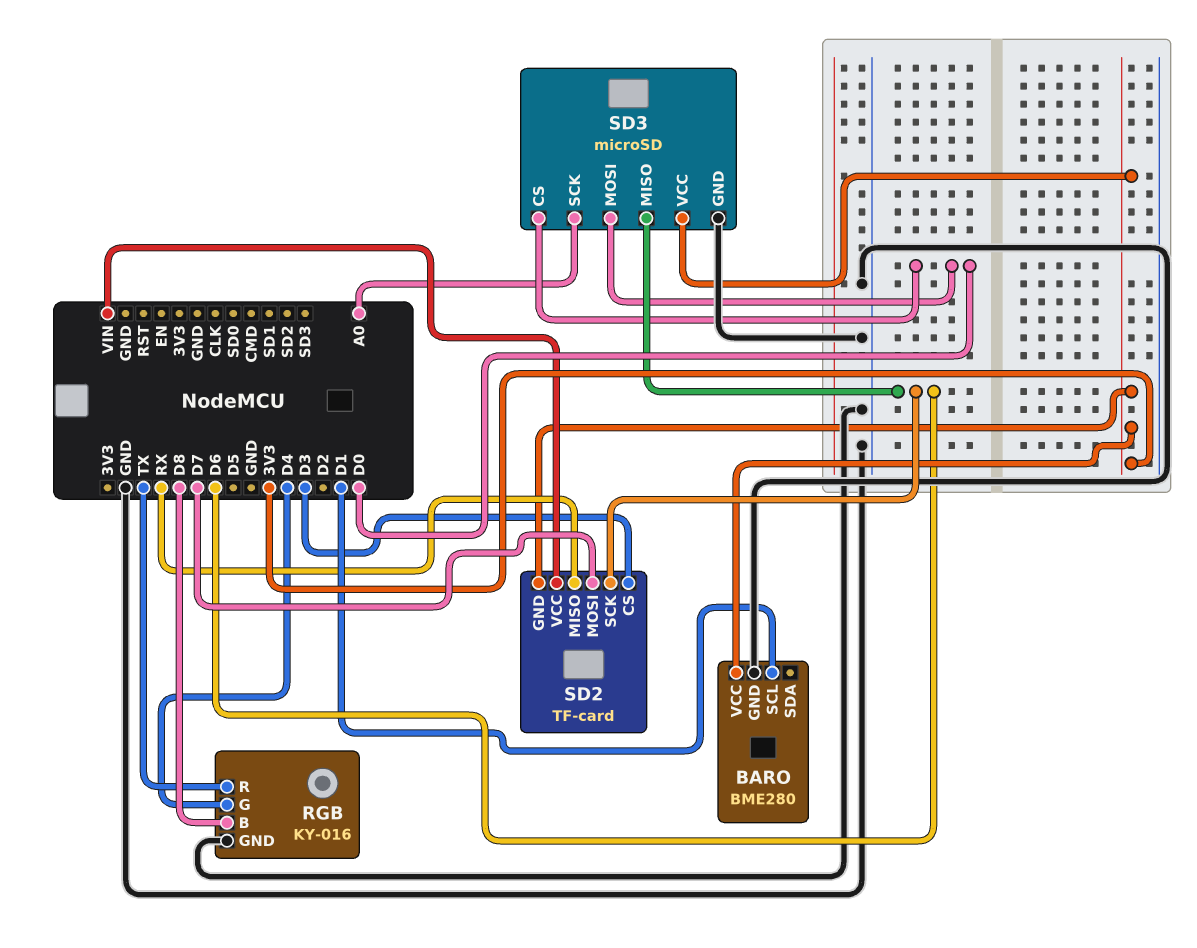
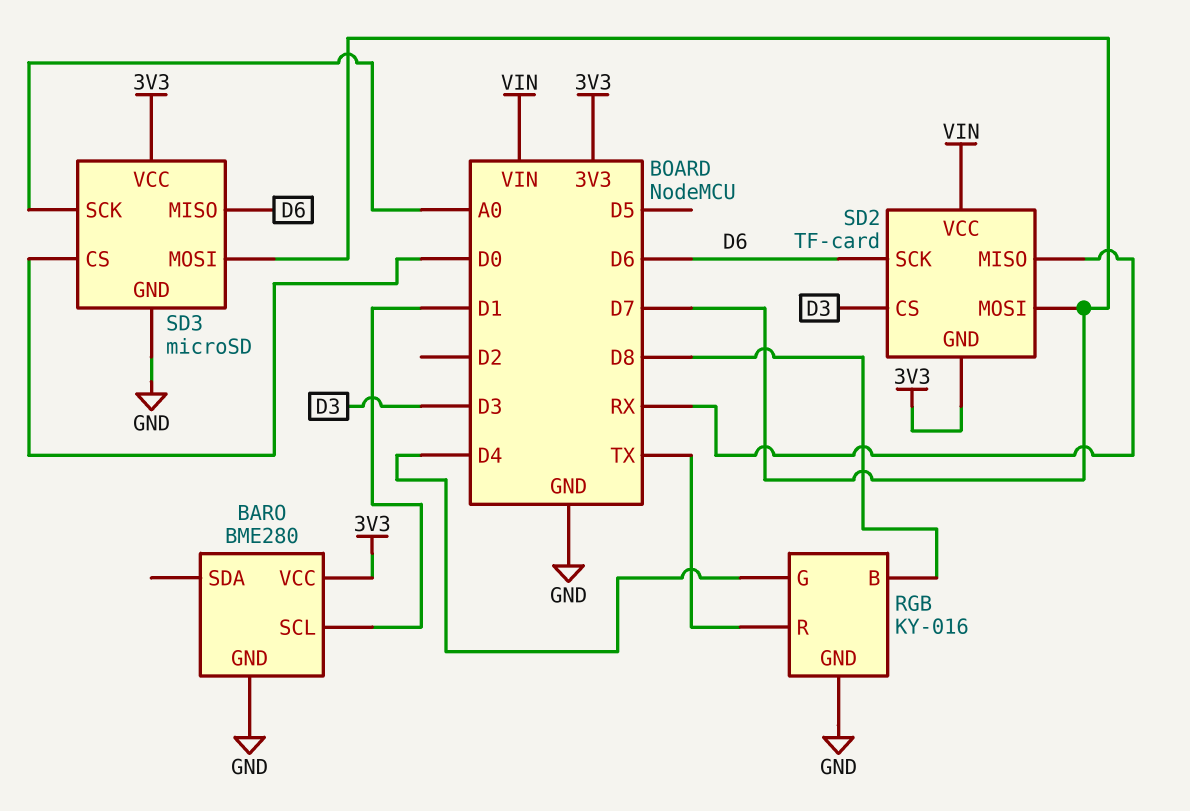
SD3 pin MOSI: D0 -> D7

